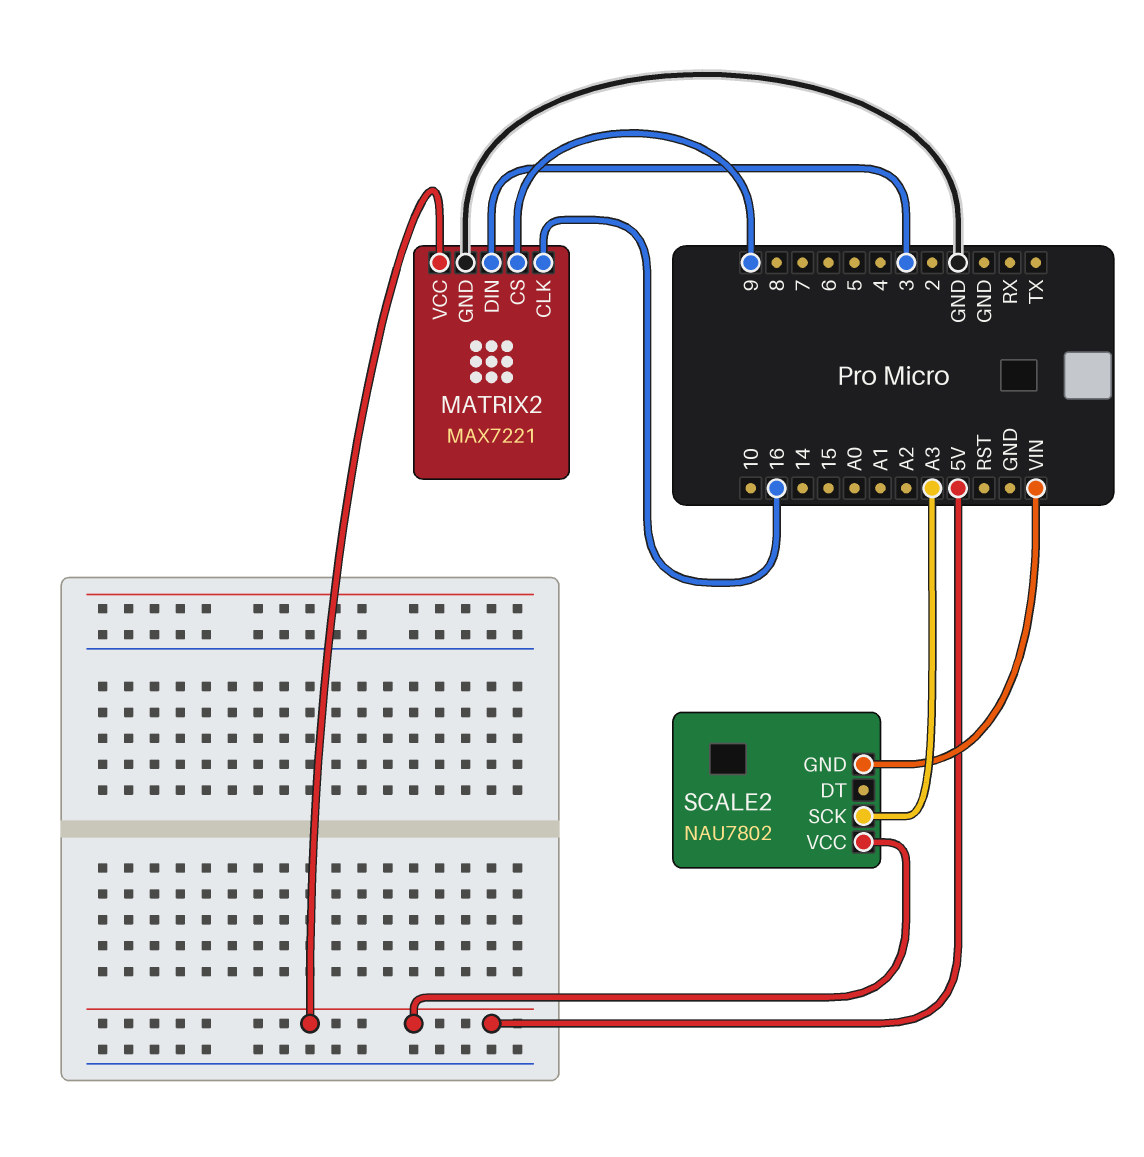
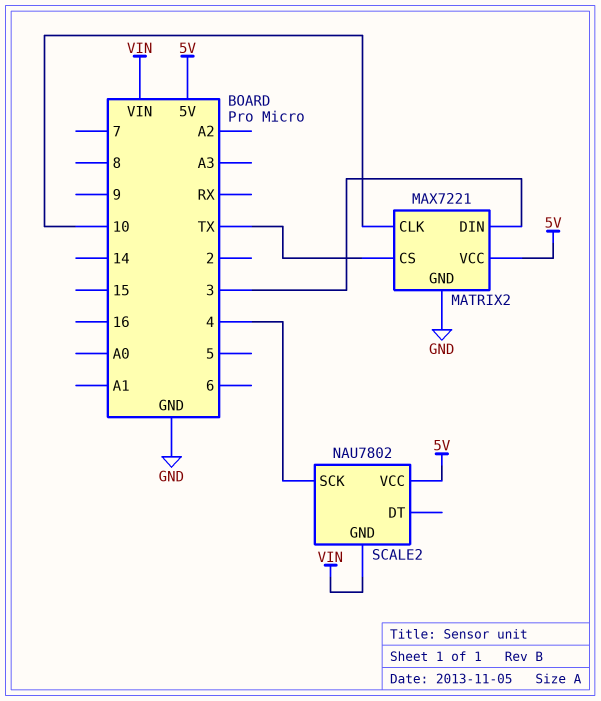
MATRIX2 pin CLK: 16 -> 10
MATRIX2 pin CS: 9 -> TX
SCALE2 pin SCK: A3 -> 4

